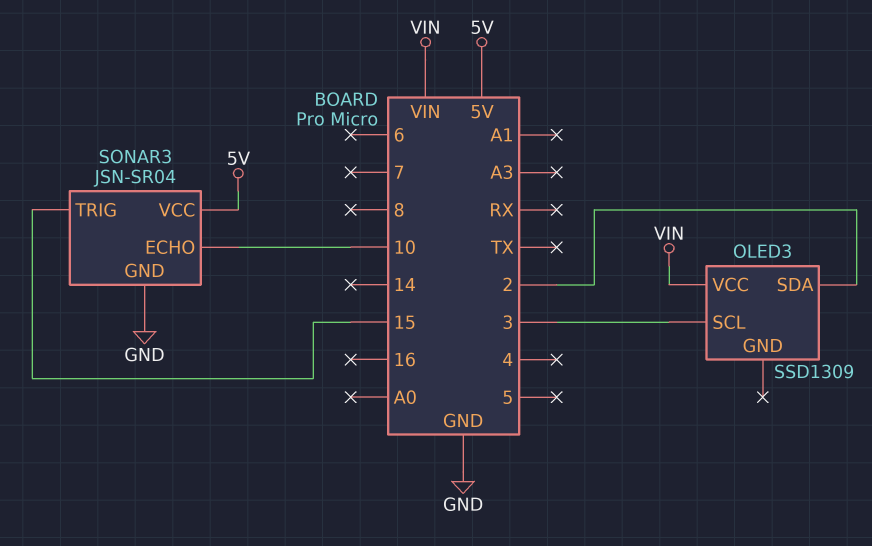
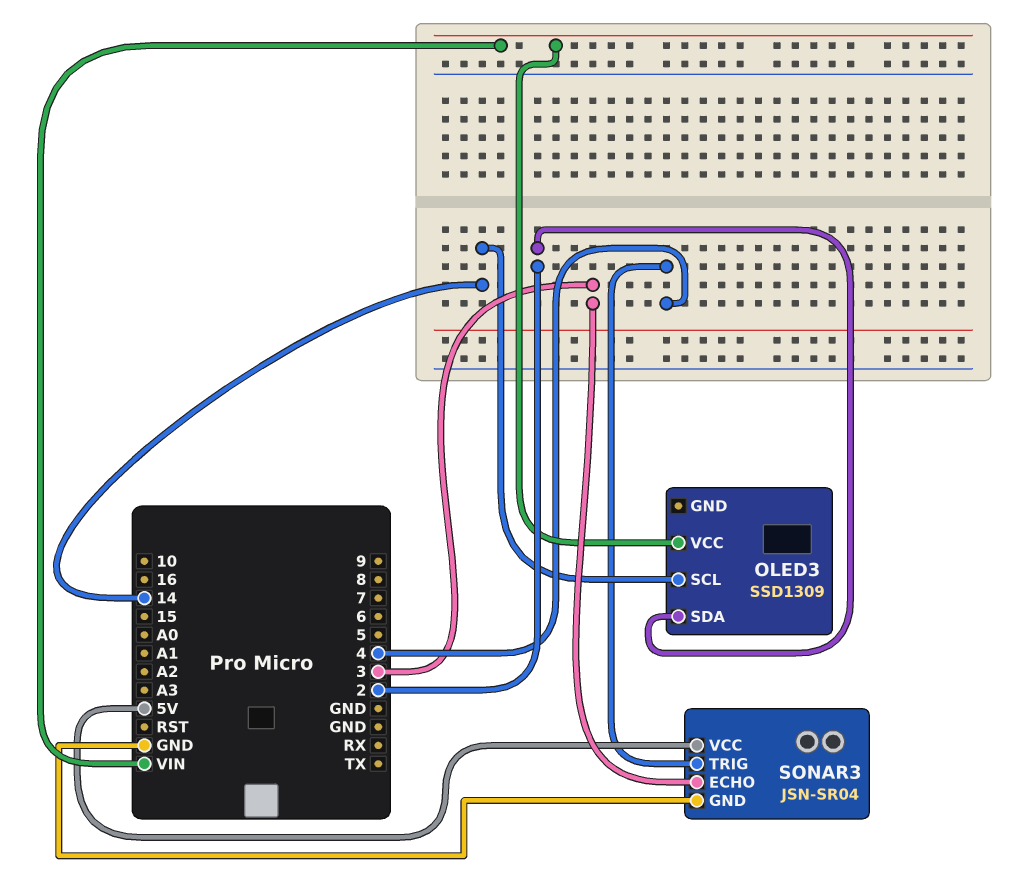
OLED3 pin SCL: 3 -> 14
SONAR3 pin ECHO: 10 -> 3
SONAR3 pin TRIG: 15 -> 4

